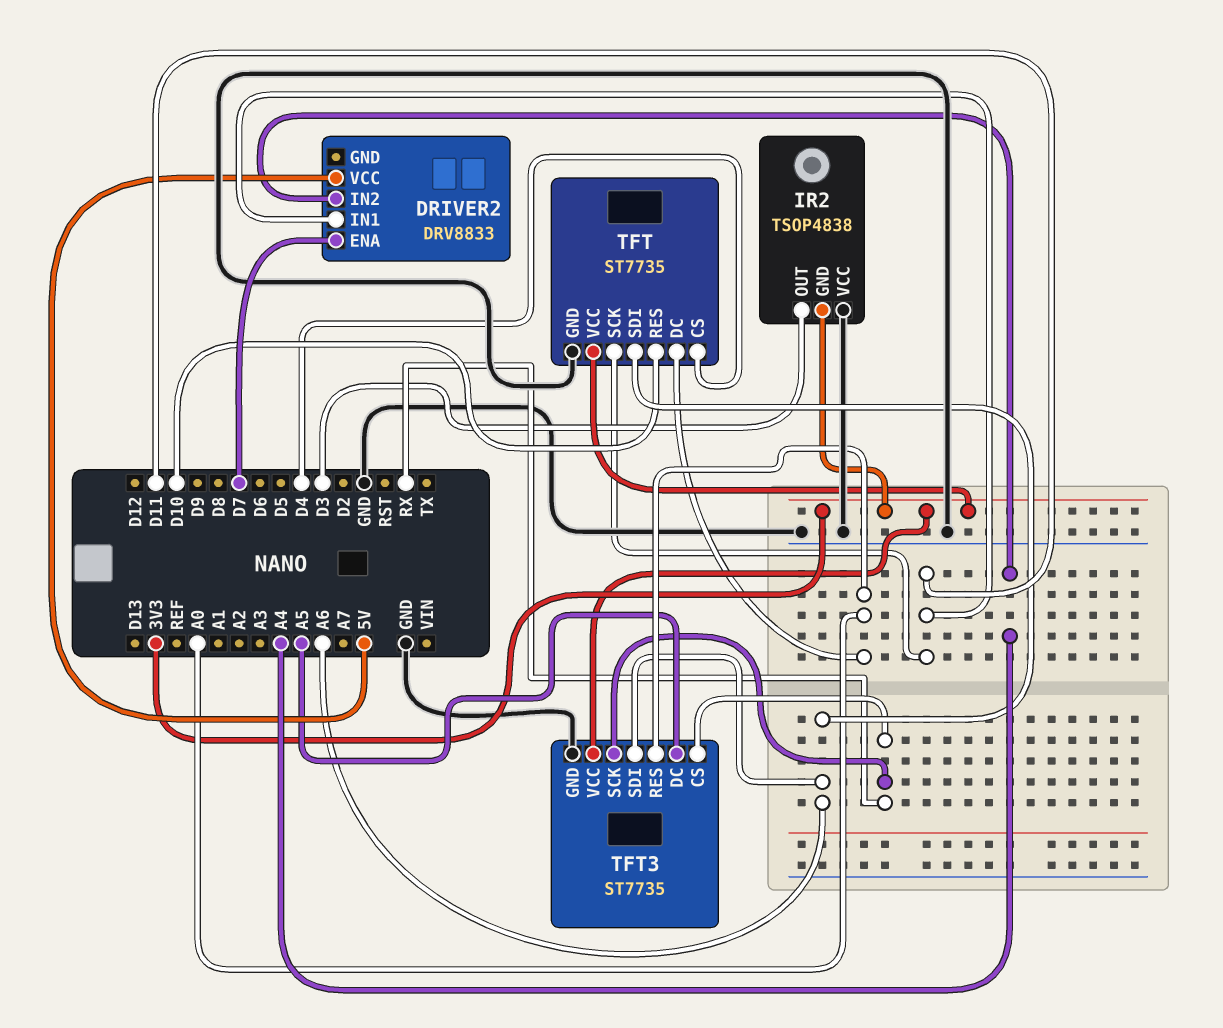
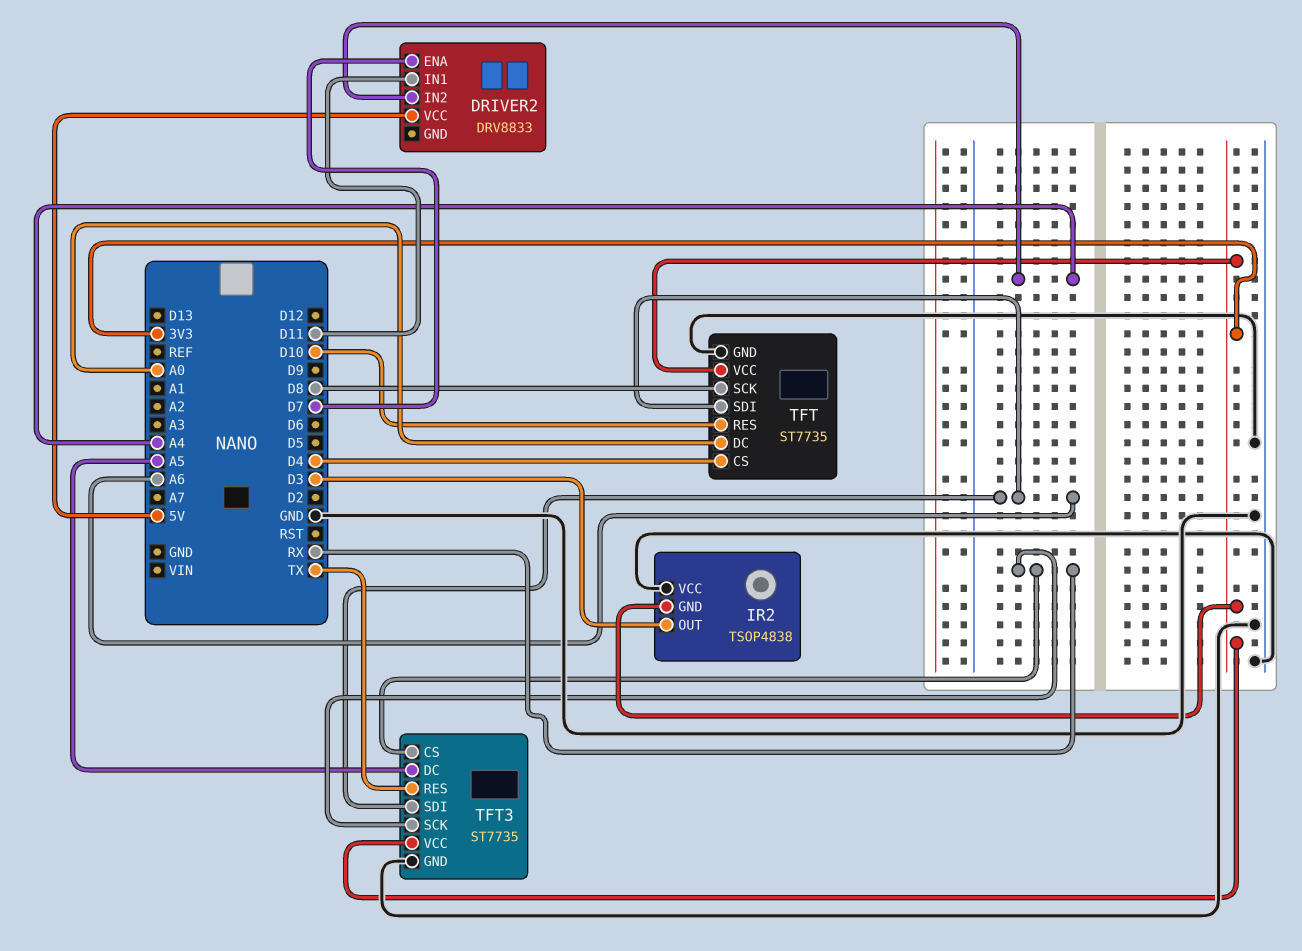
TFT pin SCK: D11 -> D8
TFT3 pin RES: A0 -> TX

